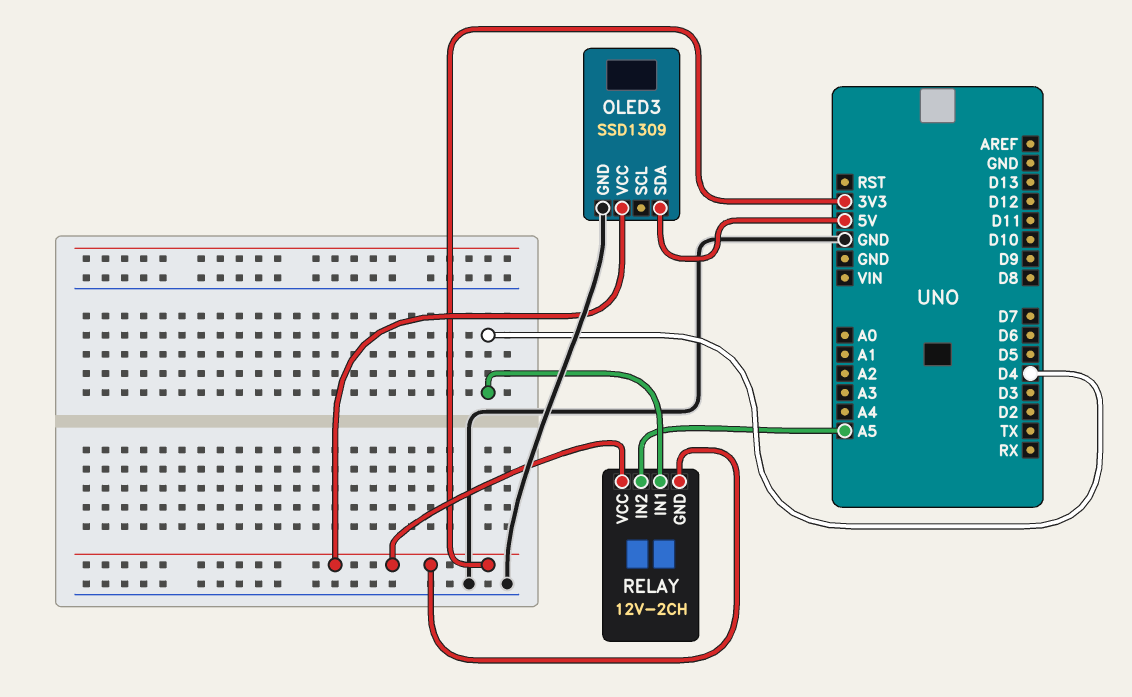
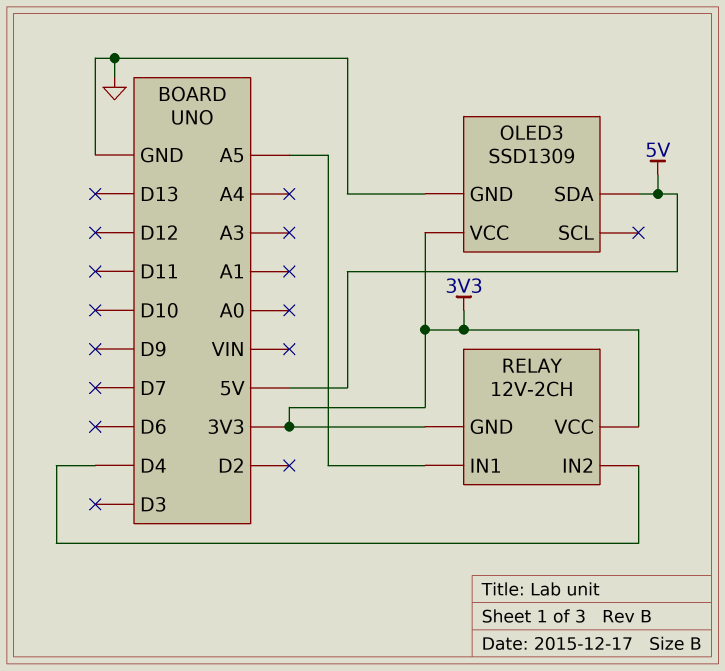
RELAY pin IN1: D4 -> A5
RELAY pin IN2: A5 -> D4

